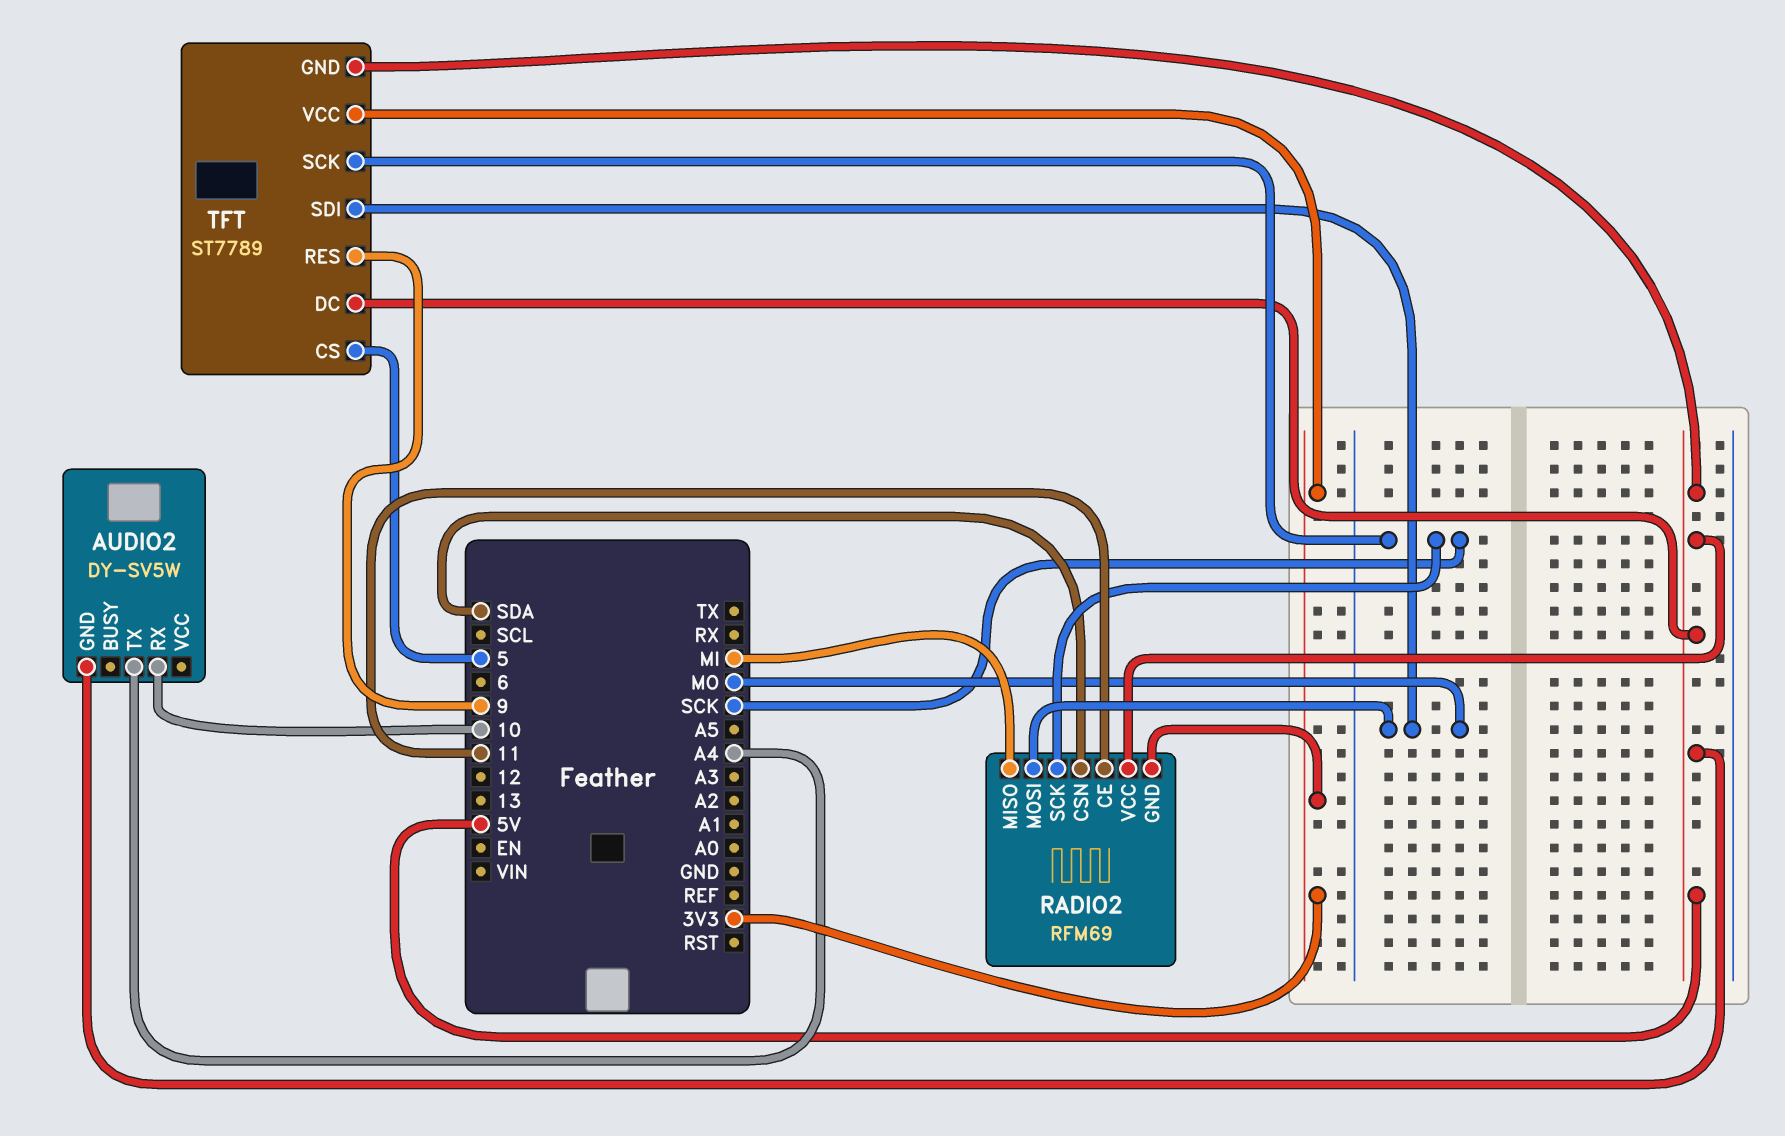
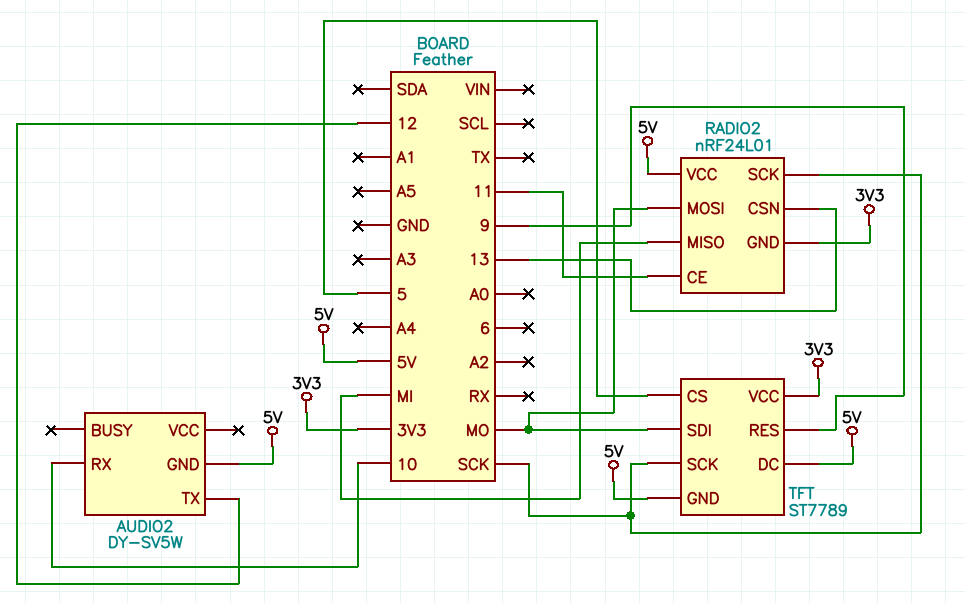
AUDIO2 pin TX: A4 -> 12
RADIO2: RFM69 -> nRF24L01
RADIO2 pin CSN: SDA -> 13

